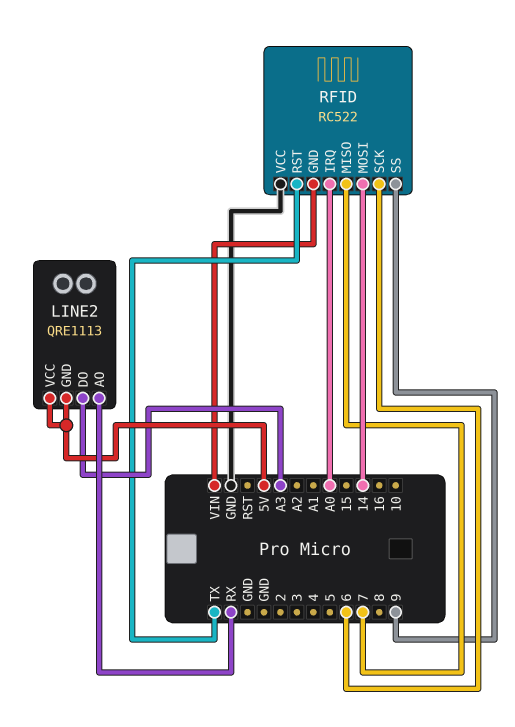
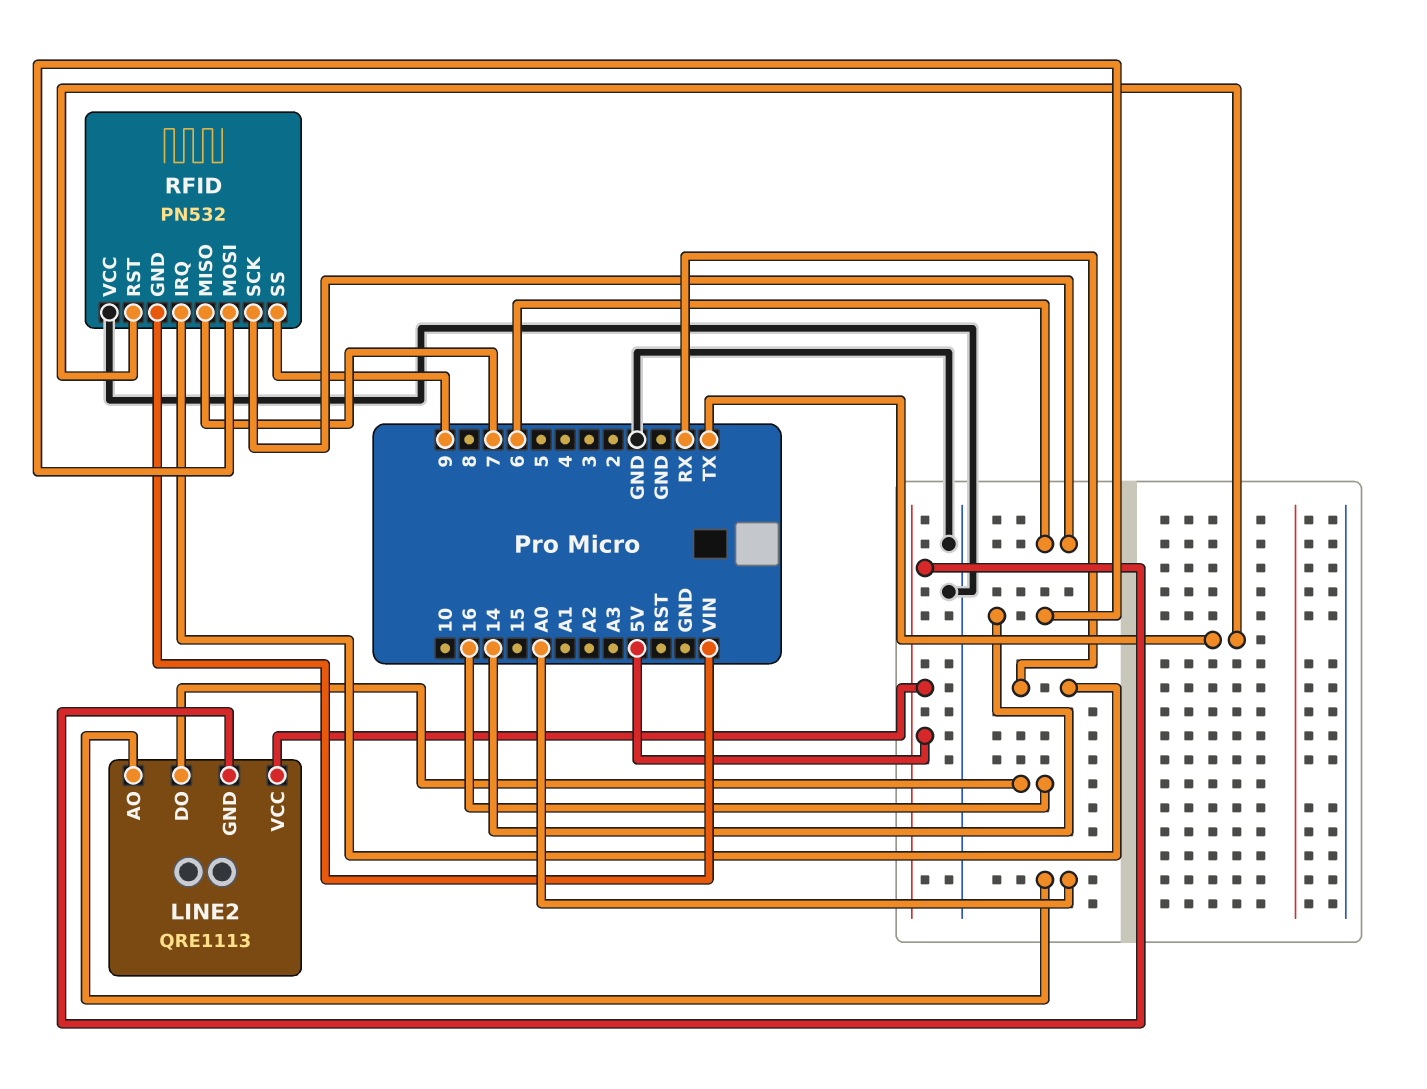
LINE2 pin AO: RX -> A0
LINE2 pin DO: A3 -> 16
RFID: RC522 -> PN532
RFID pin IRQ: A0 -> RX

